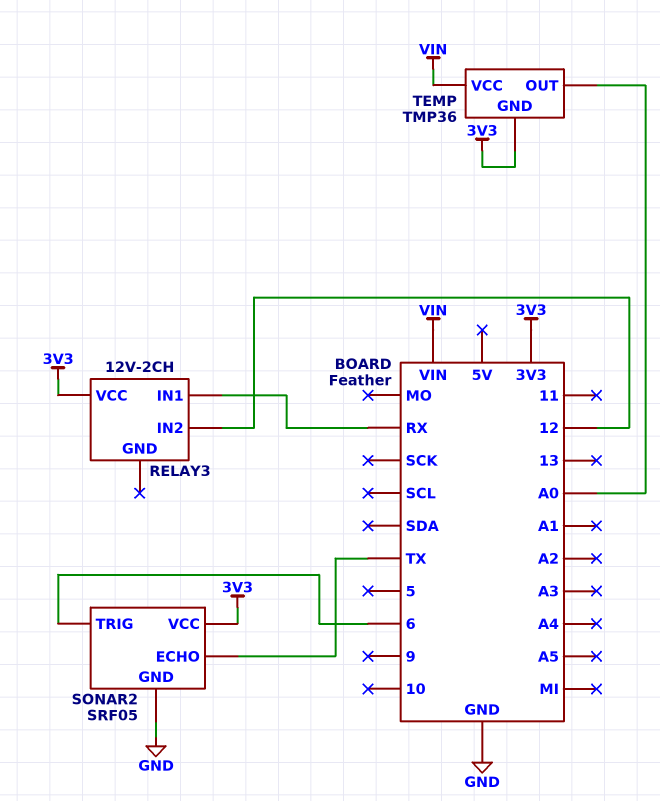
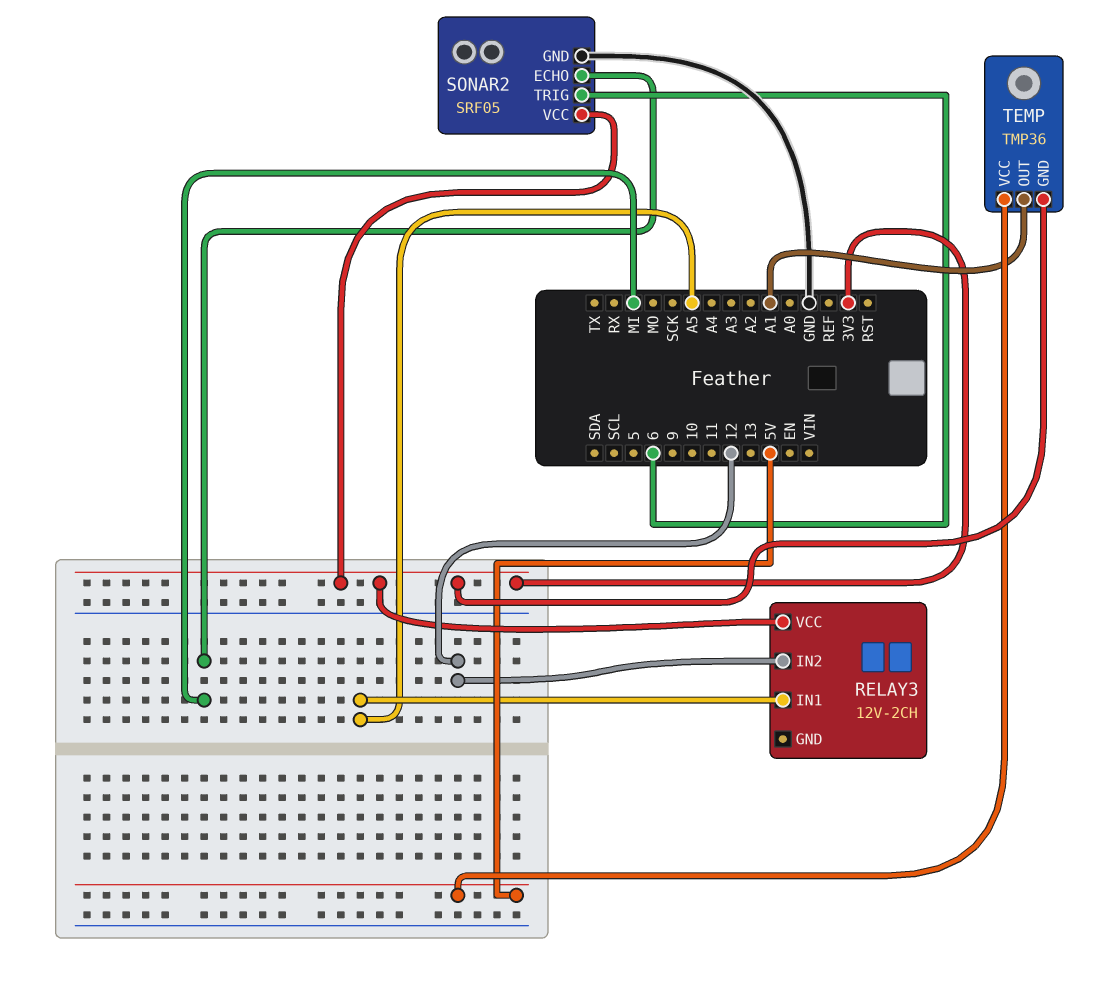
RELAY3 pin IN1: RX -> A5
SONAR2 pin ECHO: TX -> MI
TEMP pin OUT: A0 -> A1
TEMP pin VCC: VIN -> 5V

